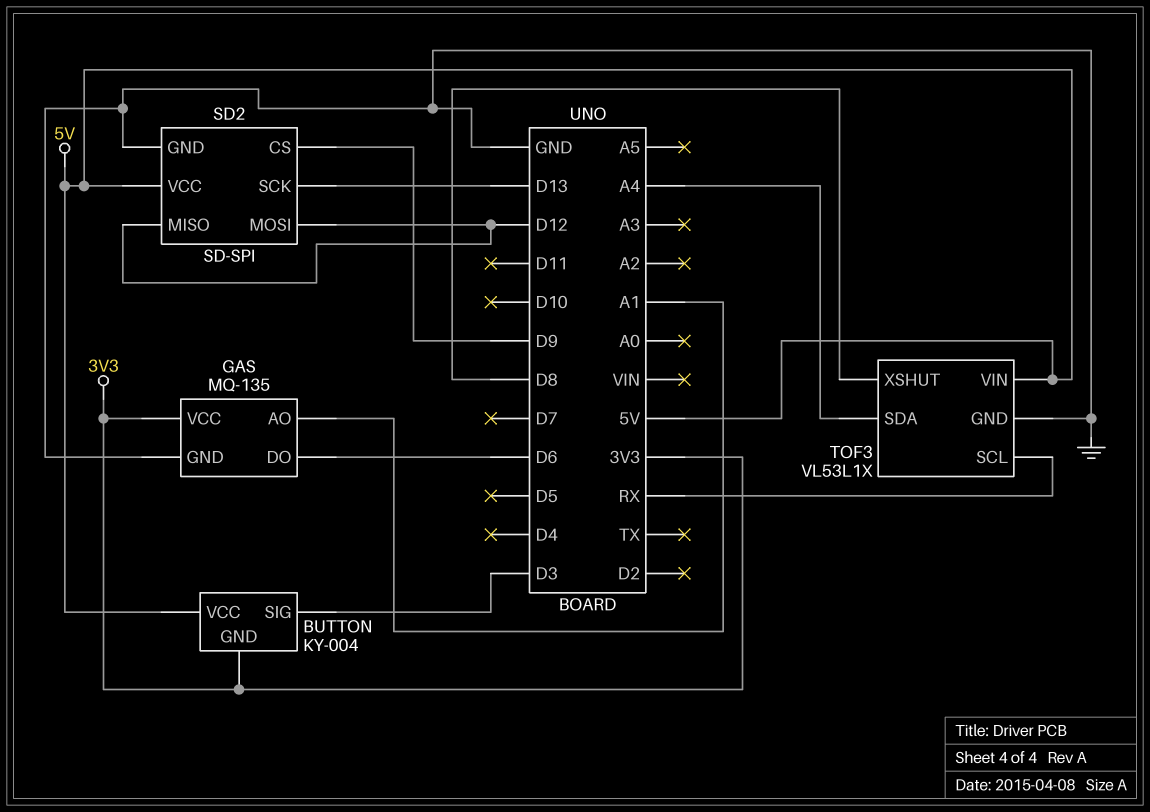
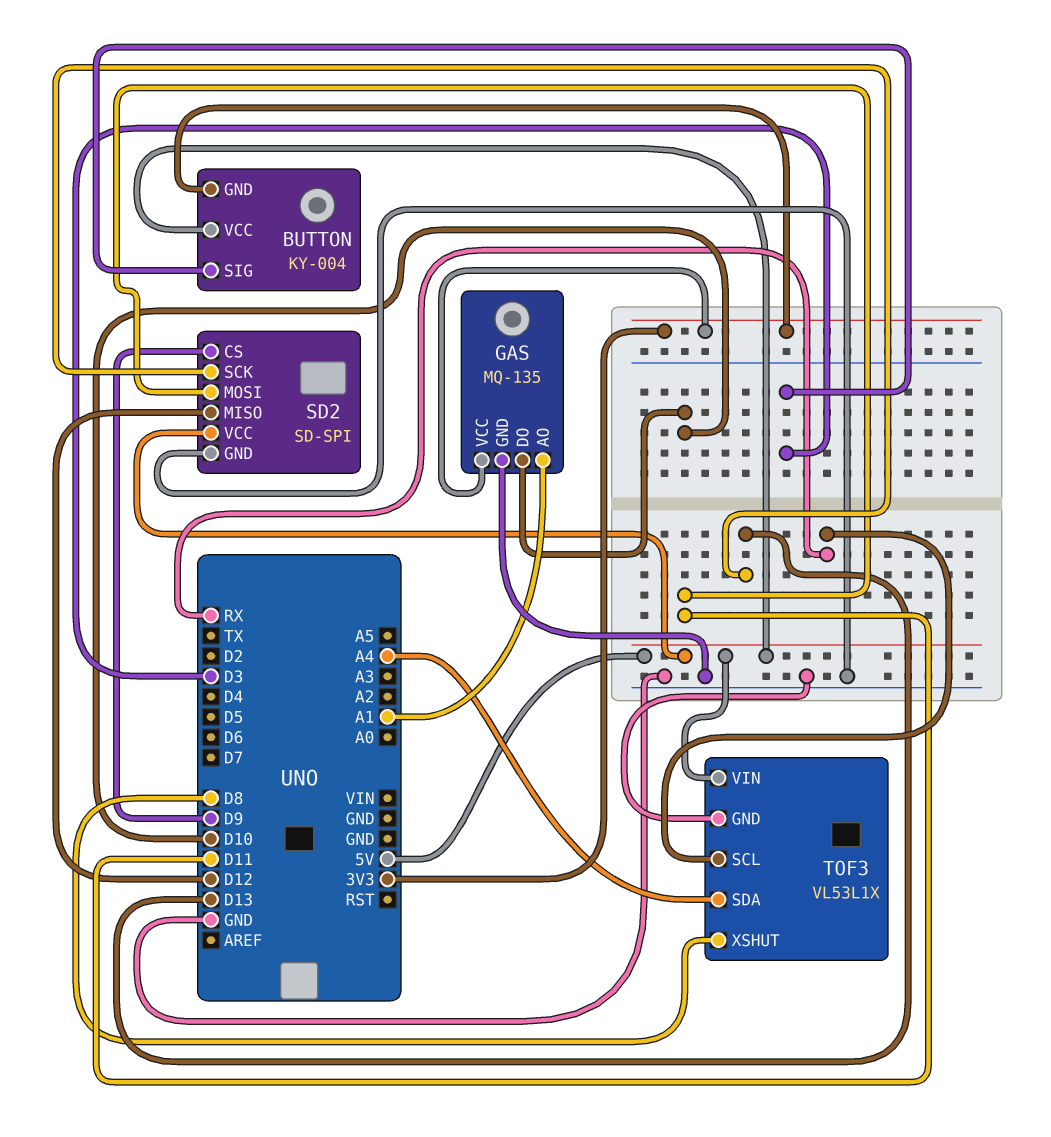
GAS pin DO: D6 -> D10
SD2 pin MOSI: D12 -> D11

